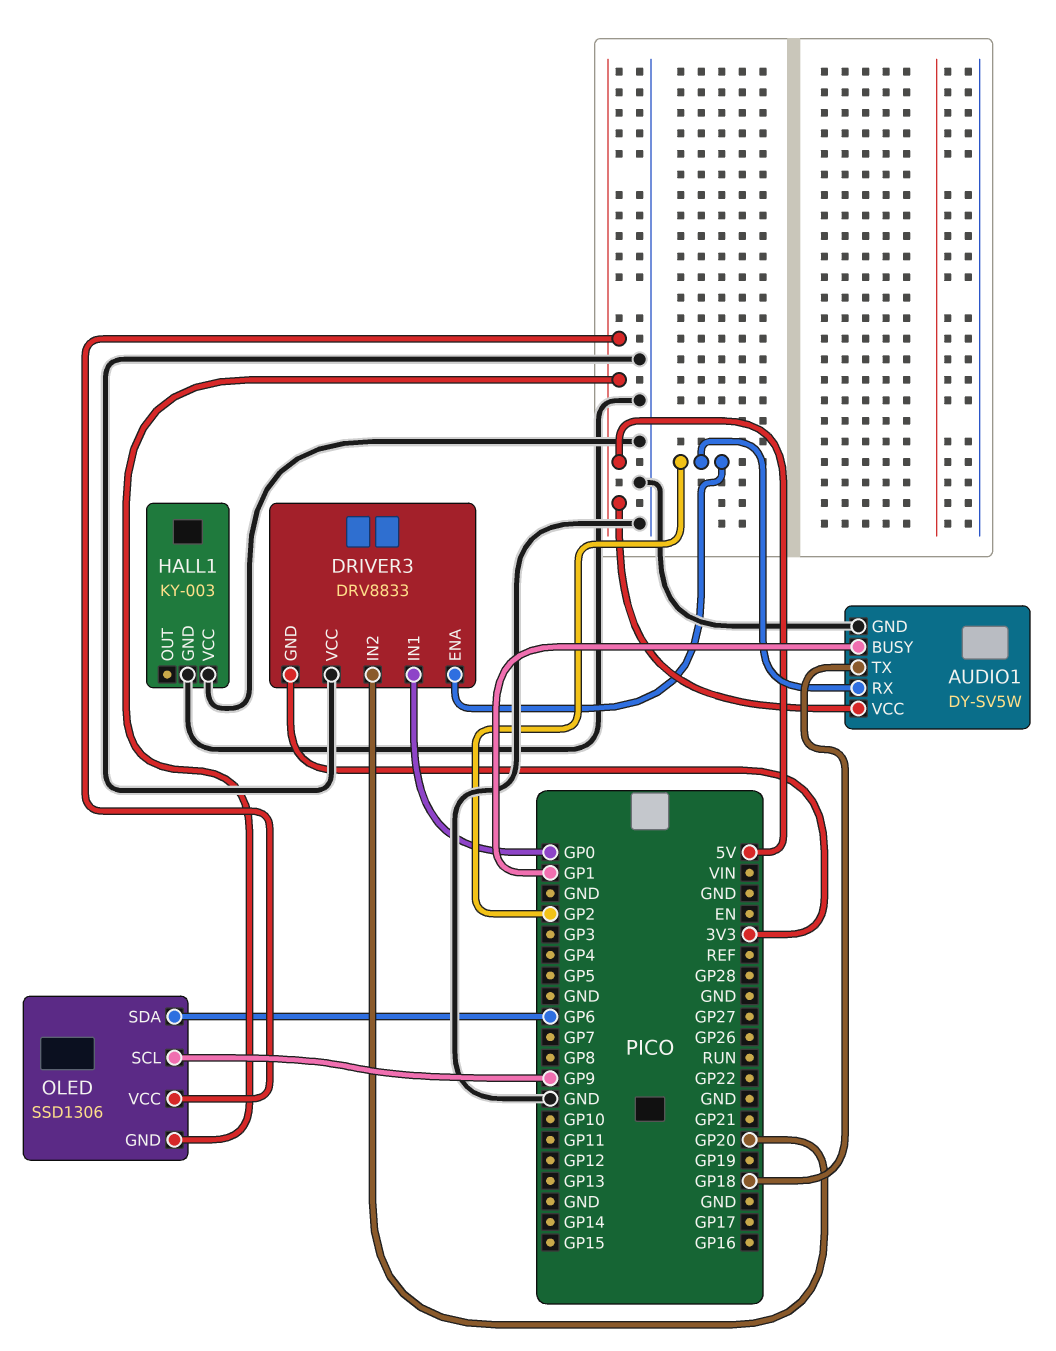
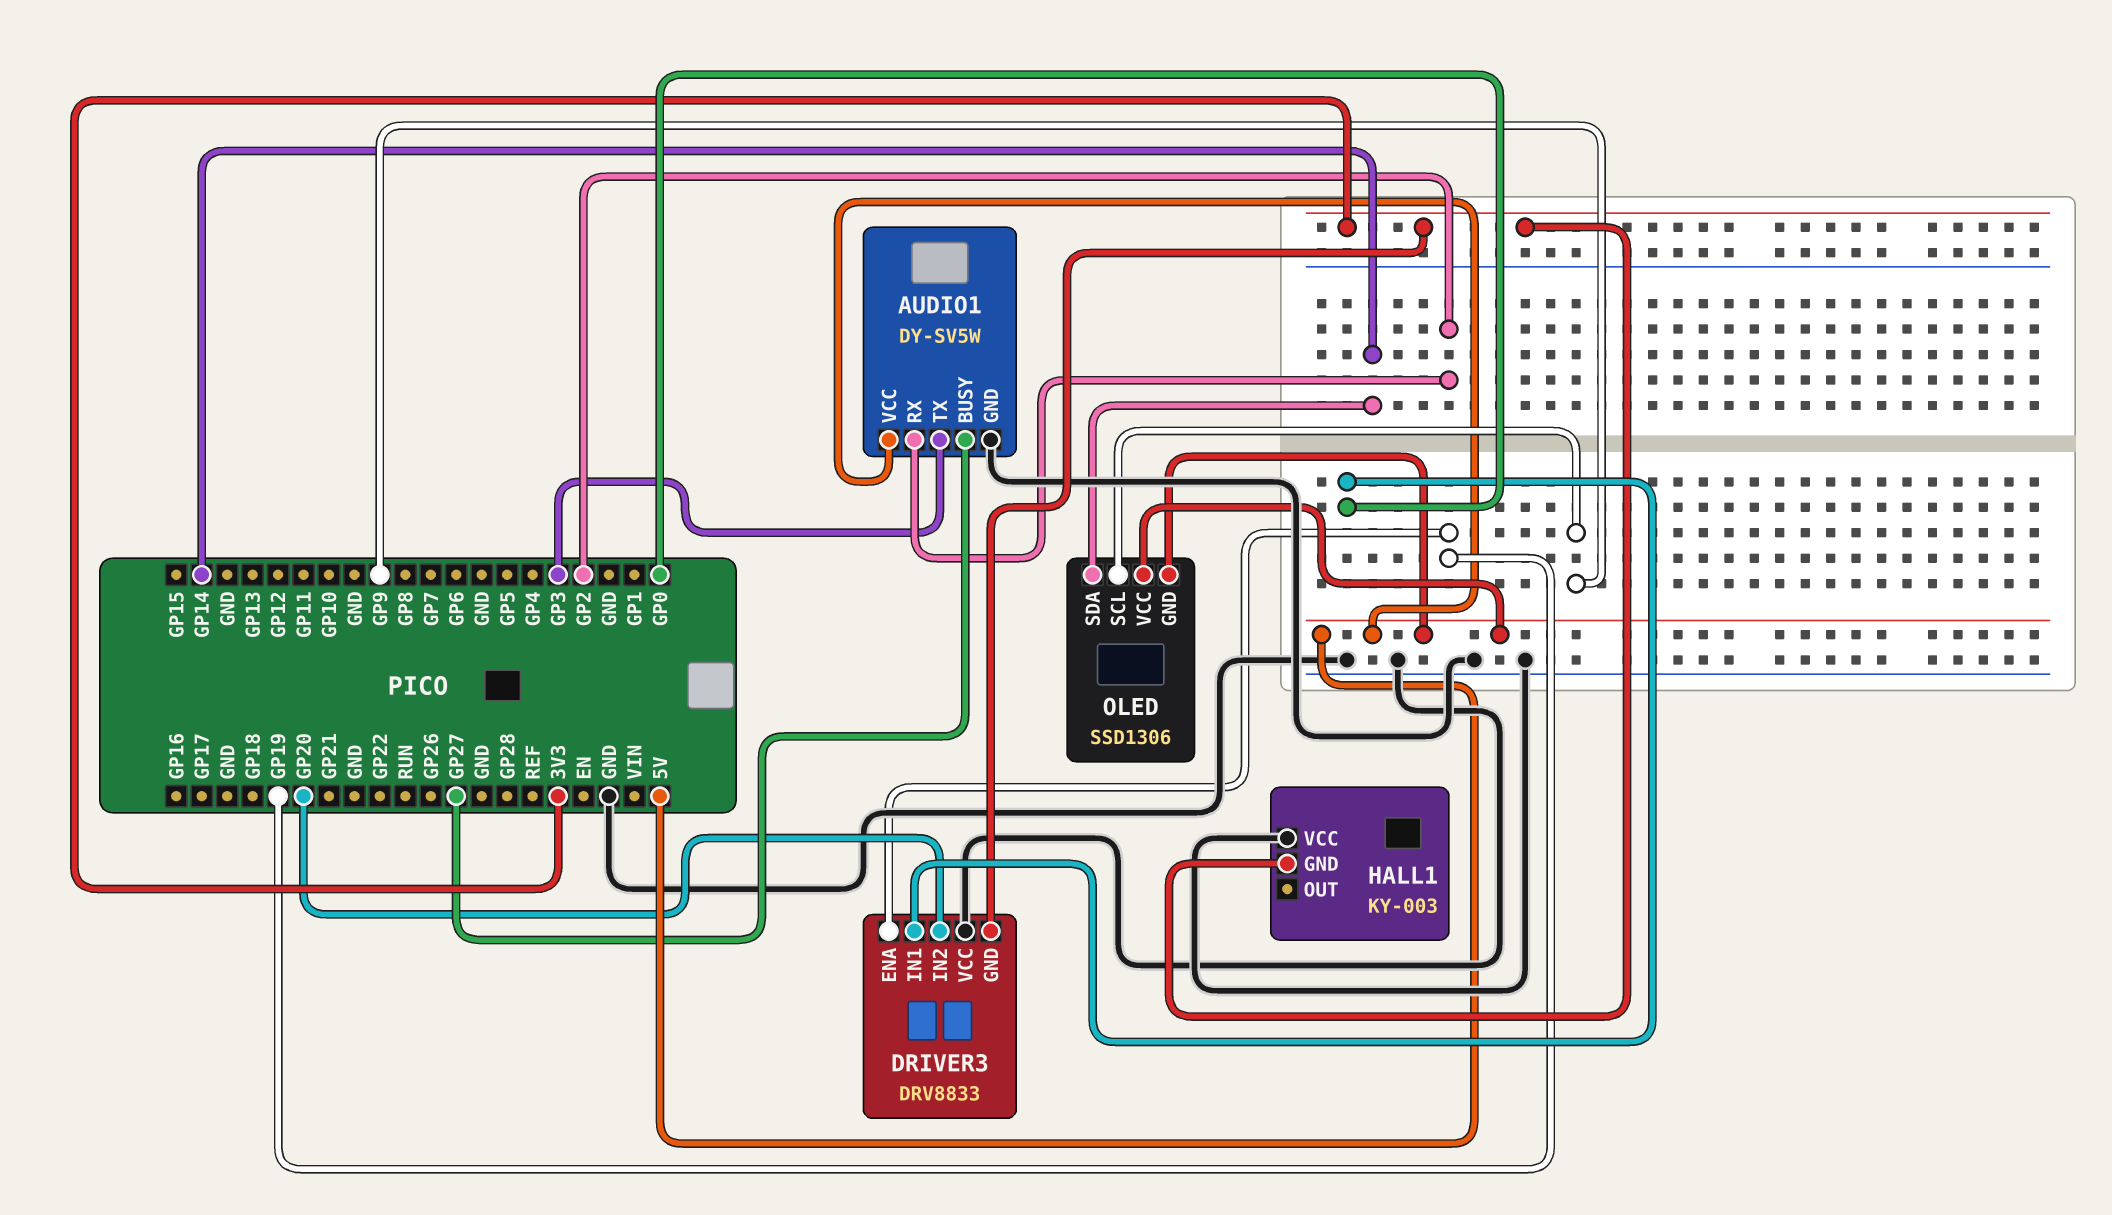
AUDIO1 pin BUSY: GP1 -> GP27
AUDIO1 pin TX: GP18 -> GP3
DRIVER3 pin ENA: GP2 -> GP19
HALL1 pin GND: GND -> 3V3
OLED pin SDA: GP6 -> GP14

